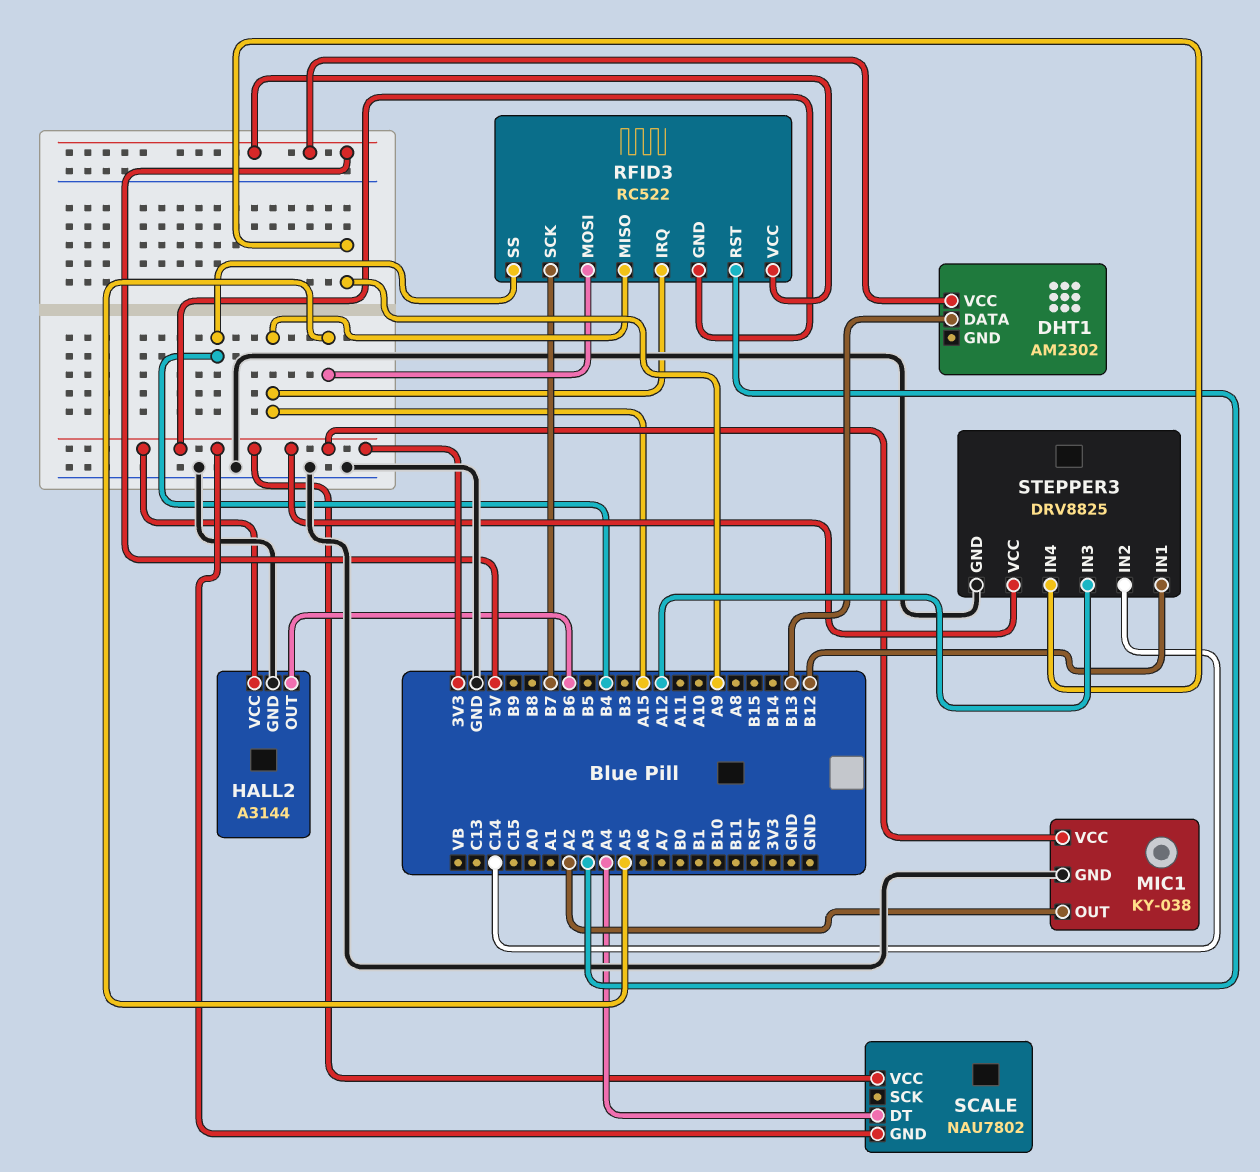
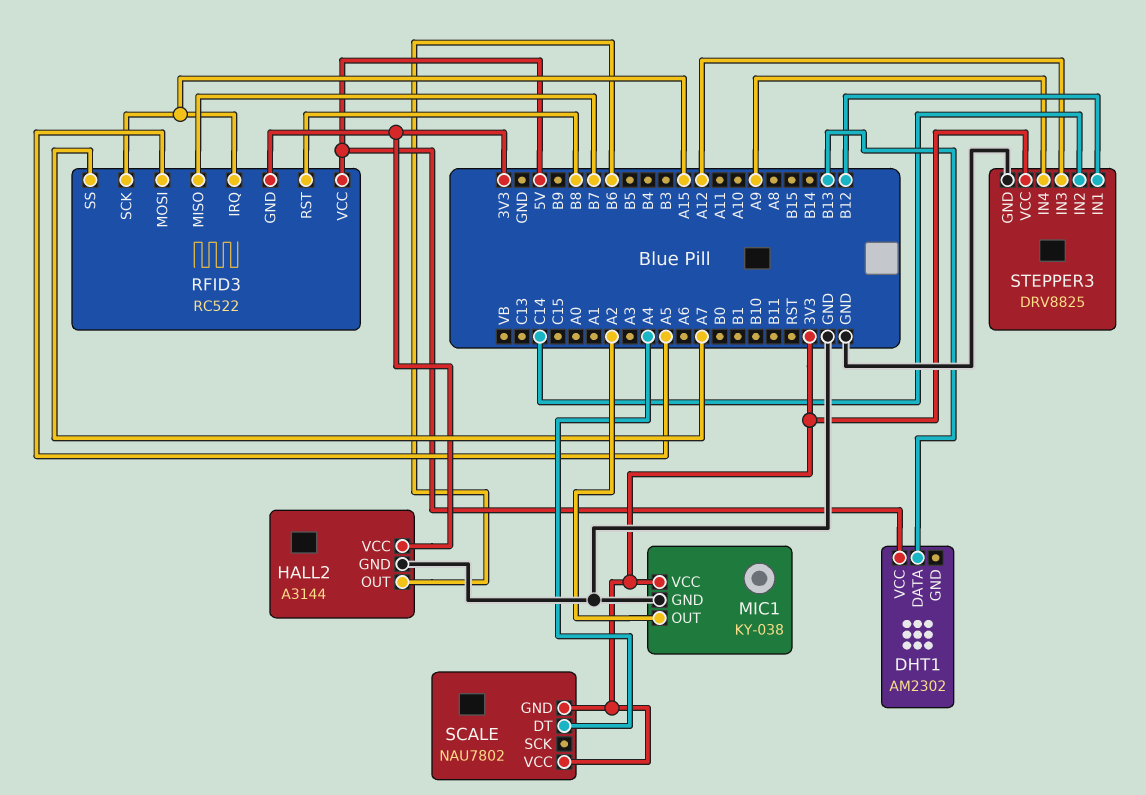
RFID3 pin MISO: A15 -> B7
RFID3 pin RST: A3 -> B8
RFID3 pin SCK: B7 -> A15
RFID3 pin SS: B4 -> A7

